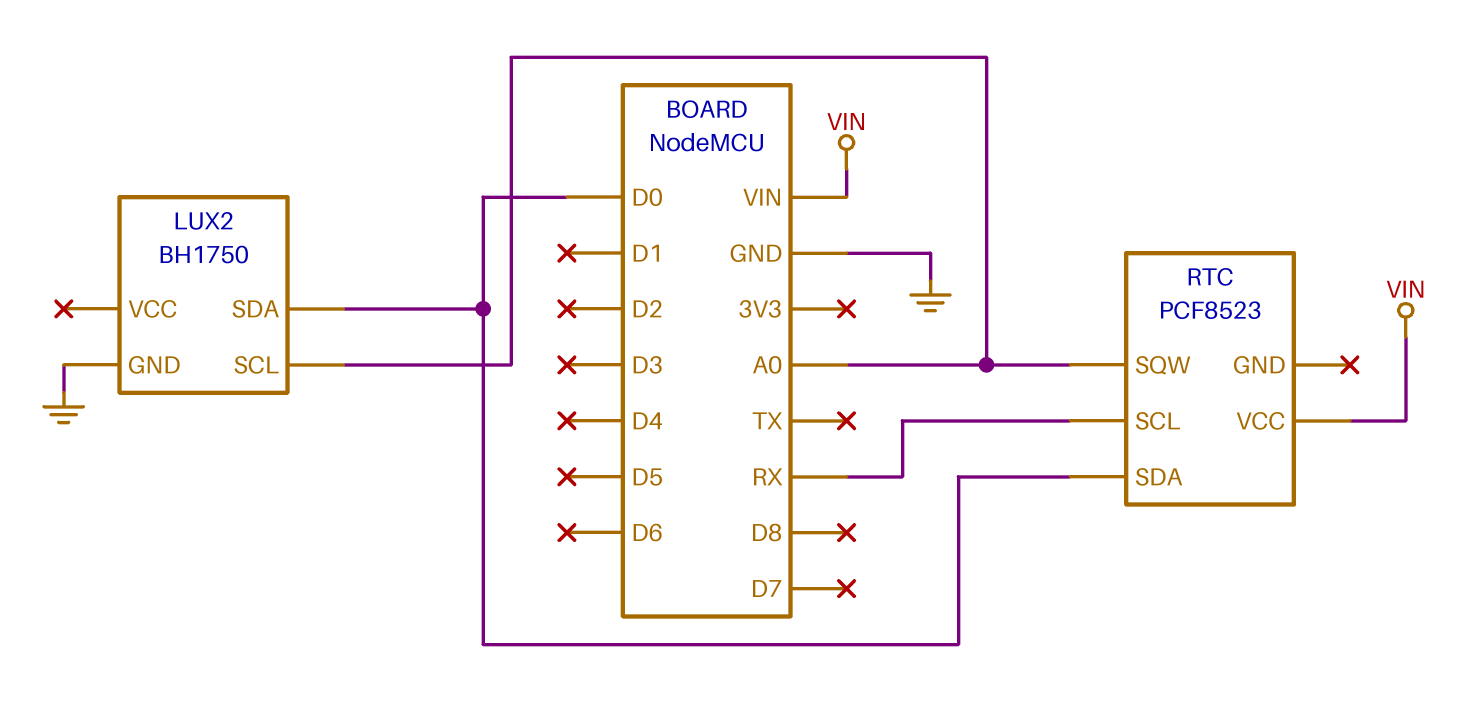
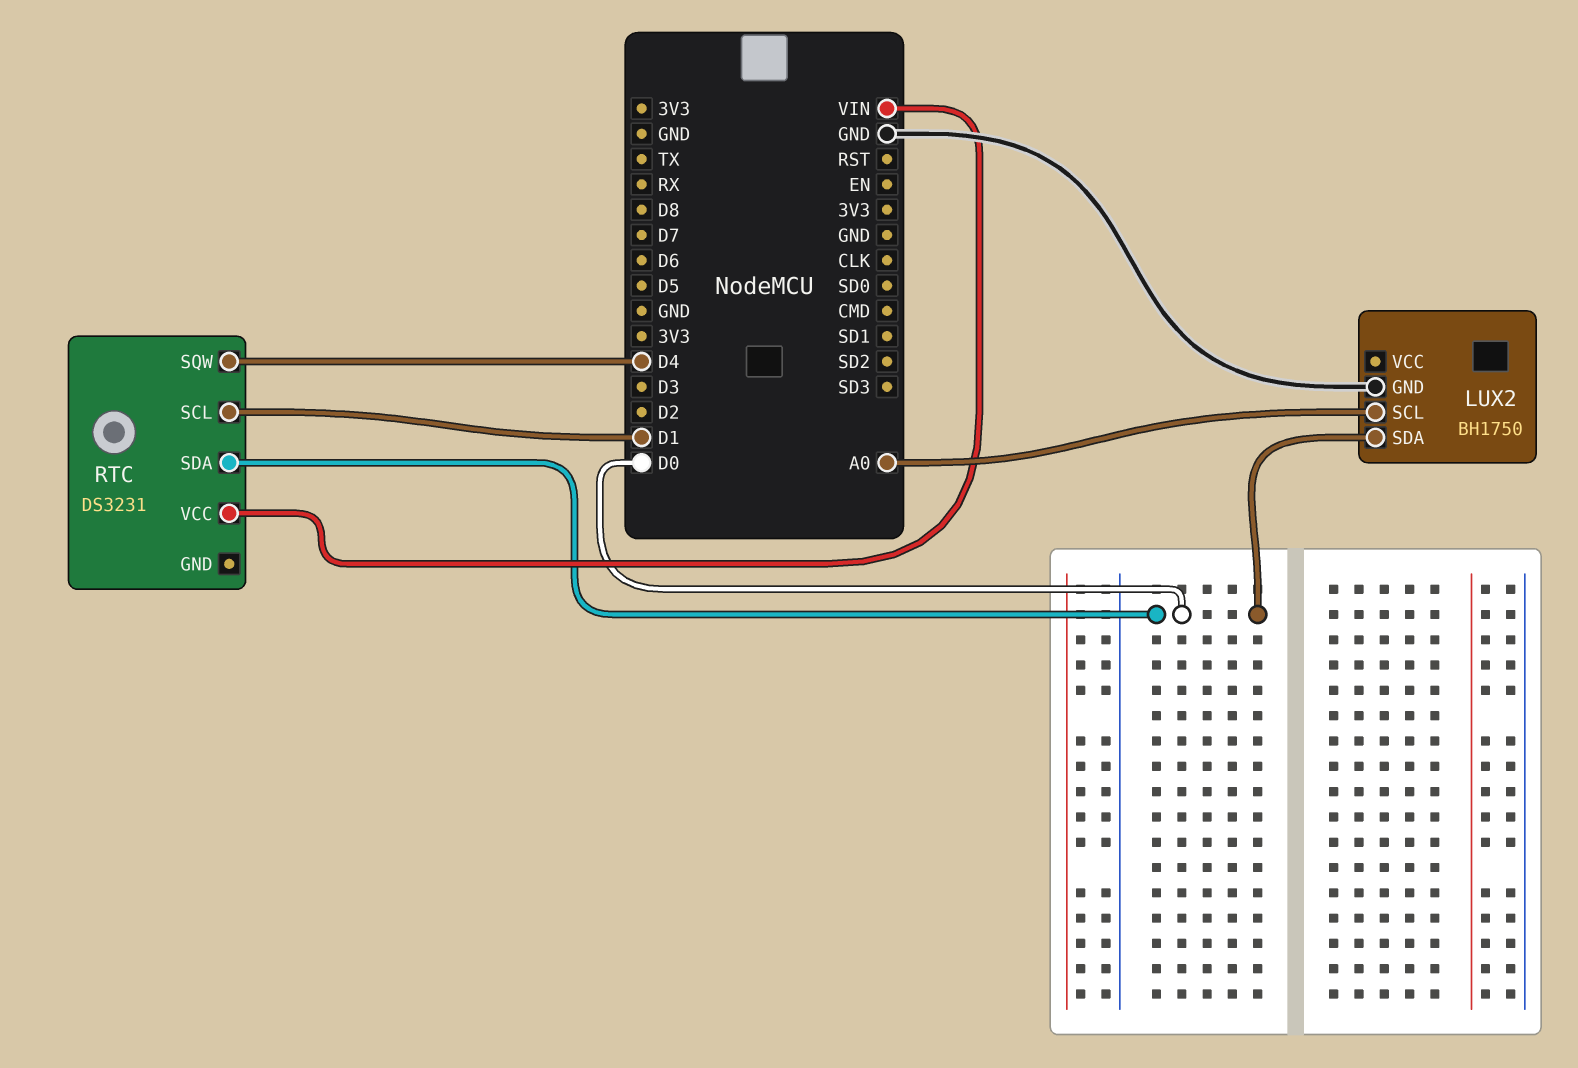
RTC: PCF8523 -> DS3231
RTC pin SCL: RX -> D1
RTC pin SQW: A0 -> D4

